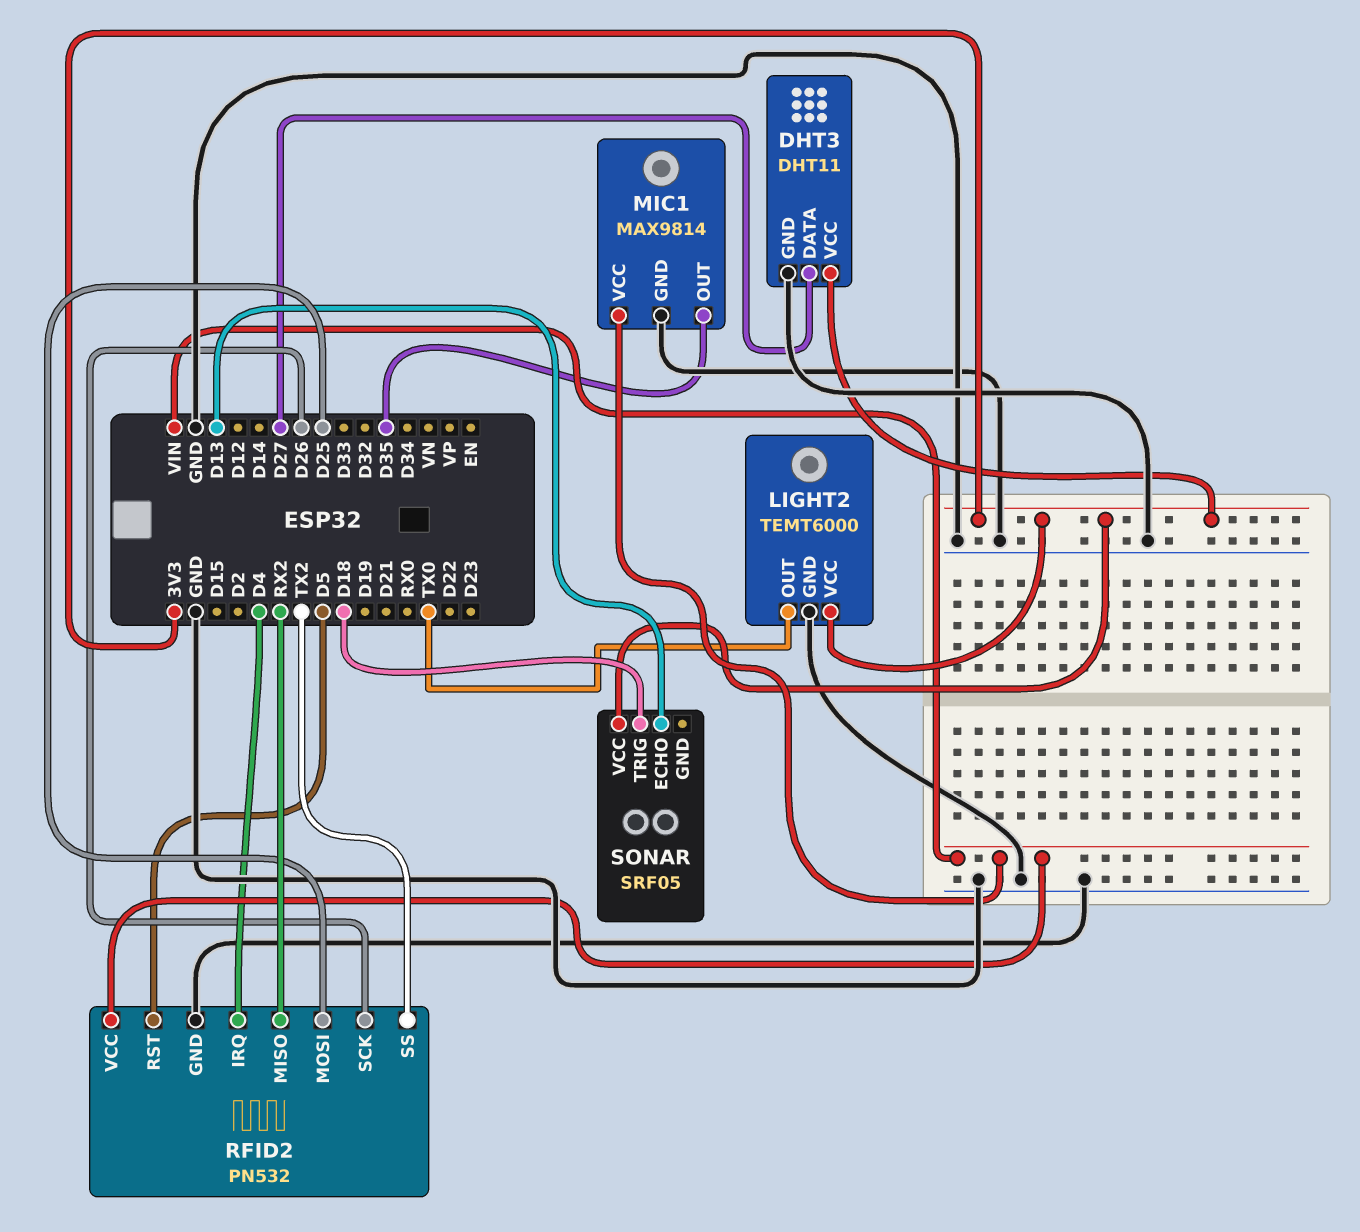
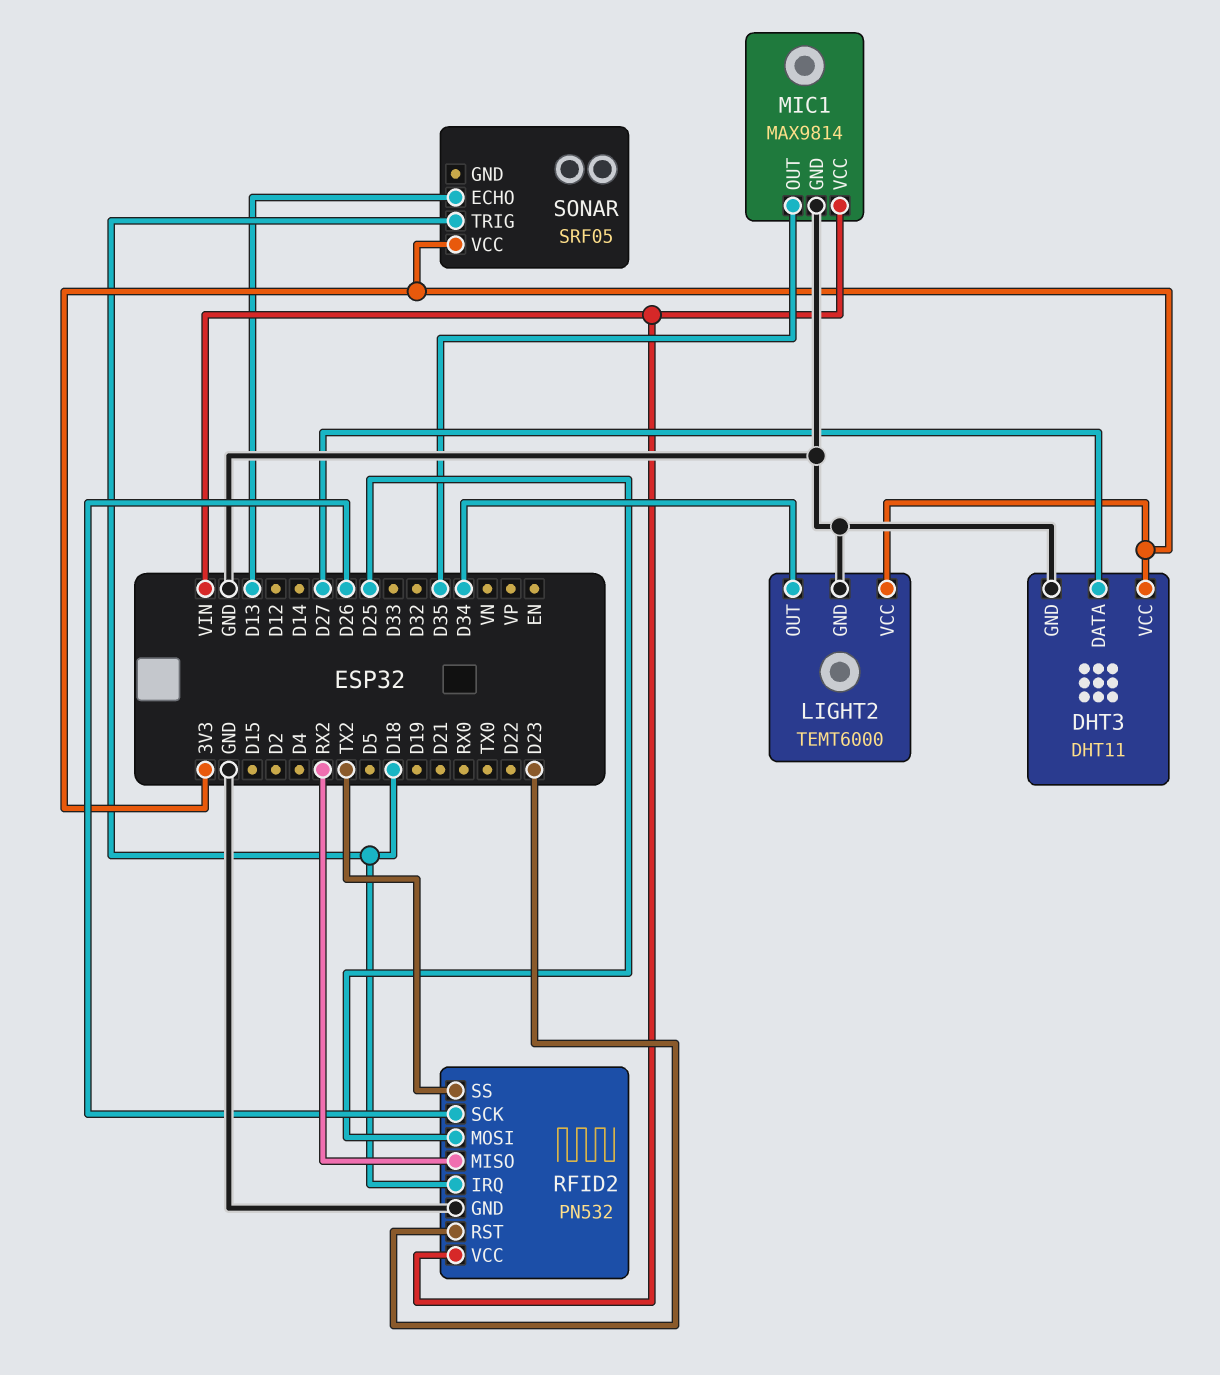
LIGHT2 pin OUT: TX0 -> D34
RFID2 pin IRQ: D4 -> D18
RFID2 pin RST: D5 -> D23

